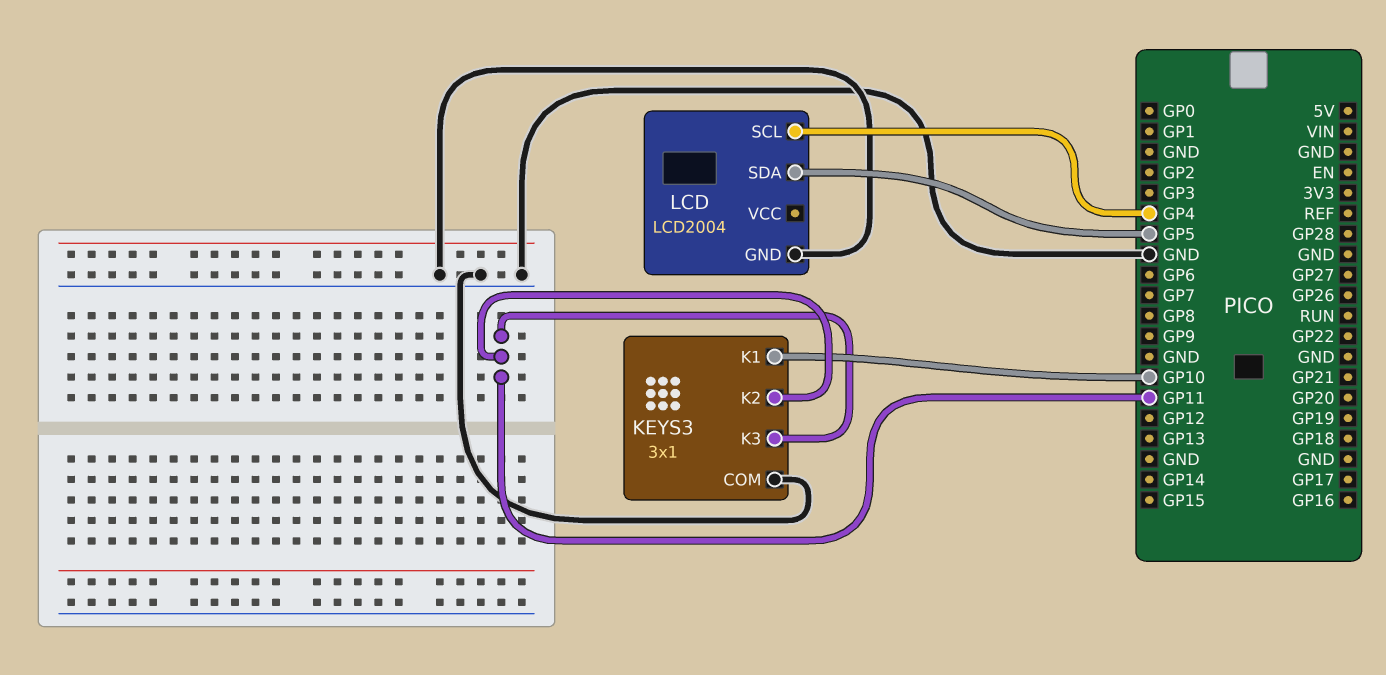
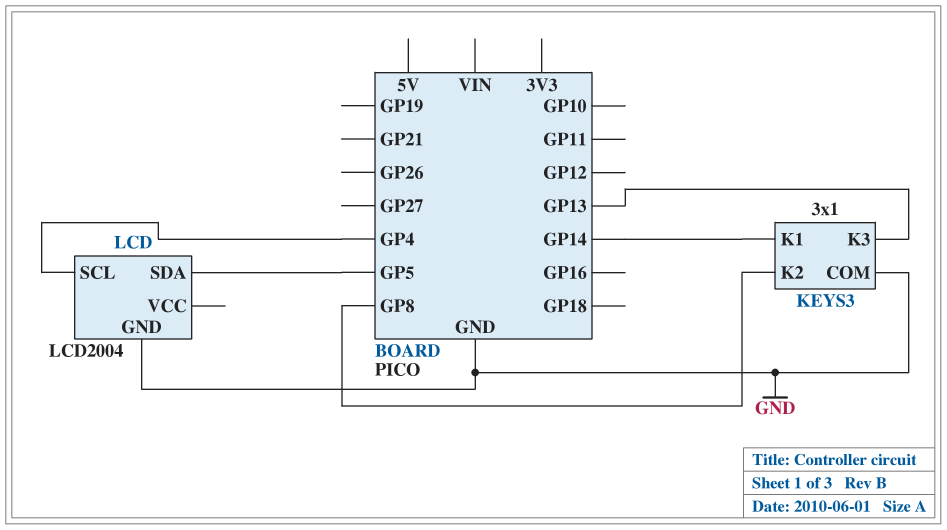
KEYS3 pin K1: GP10 -> GP14
KEYS3 pin K2: GP11 -> GP8
KEYS3 pin K3: GP11 -> GP13

